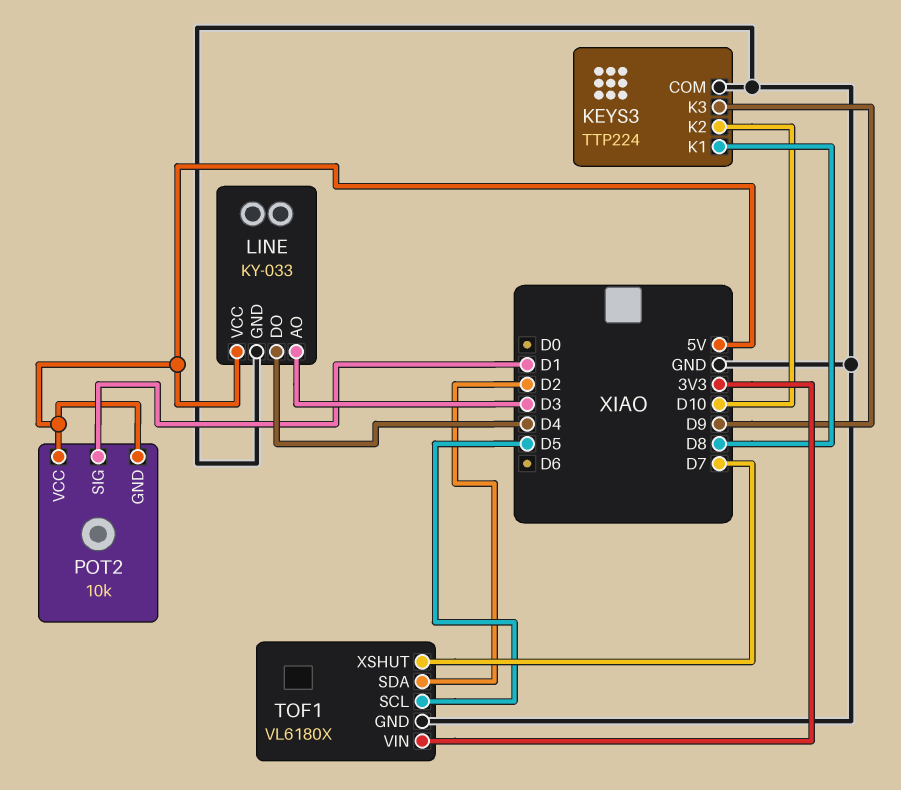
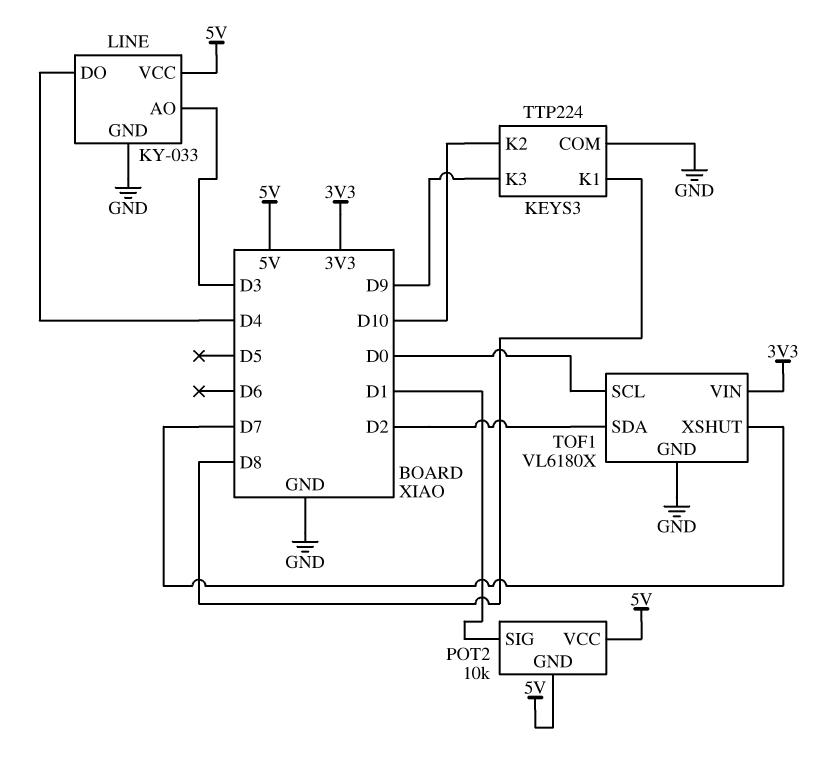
TOF1 pin SCL: D5 -> D0

